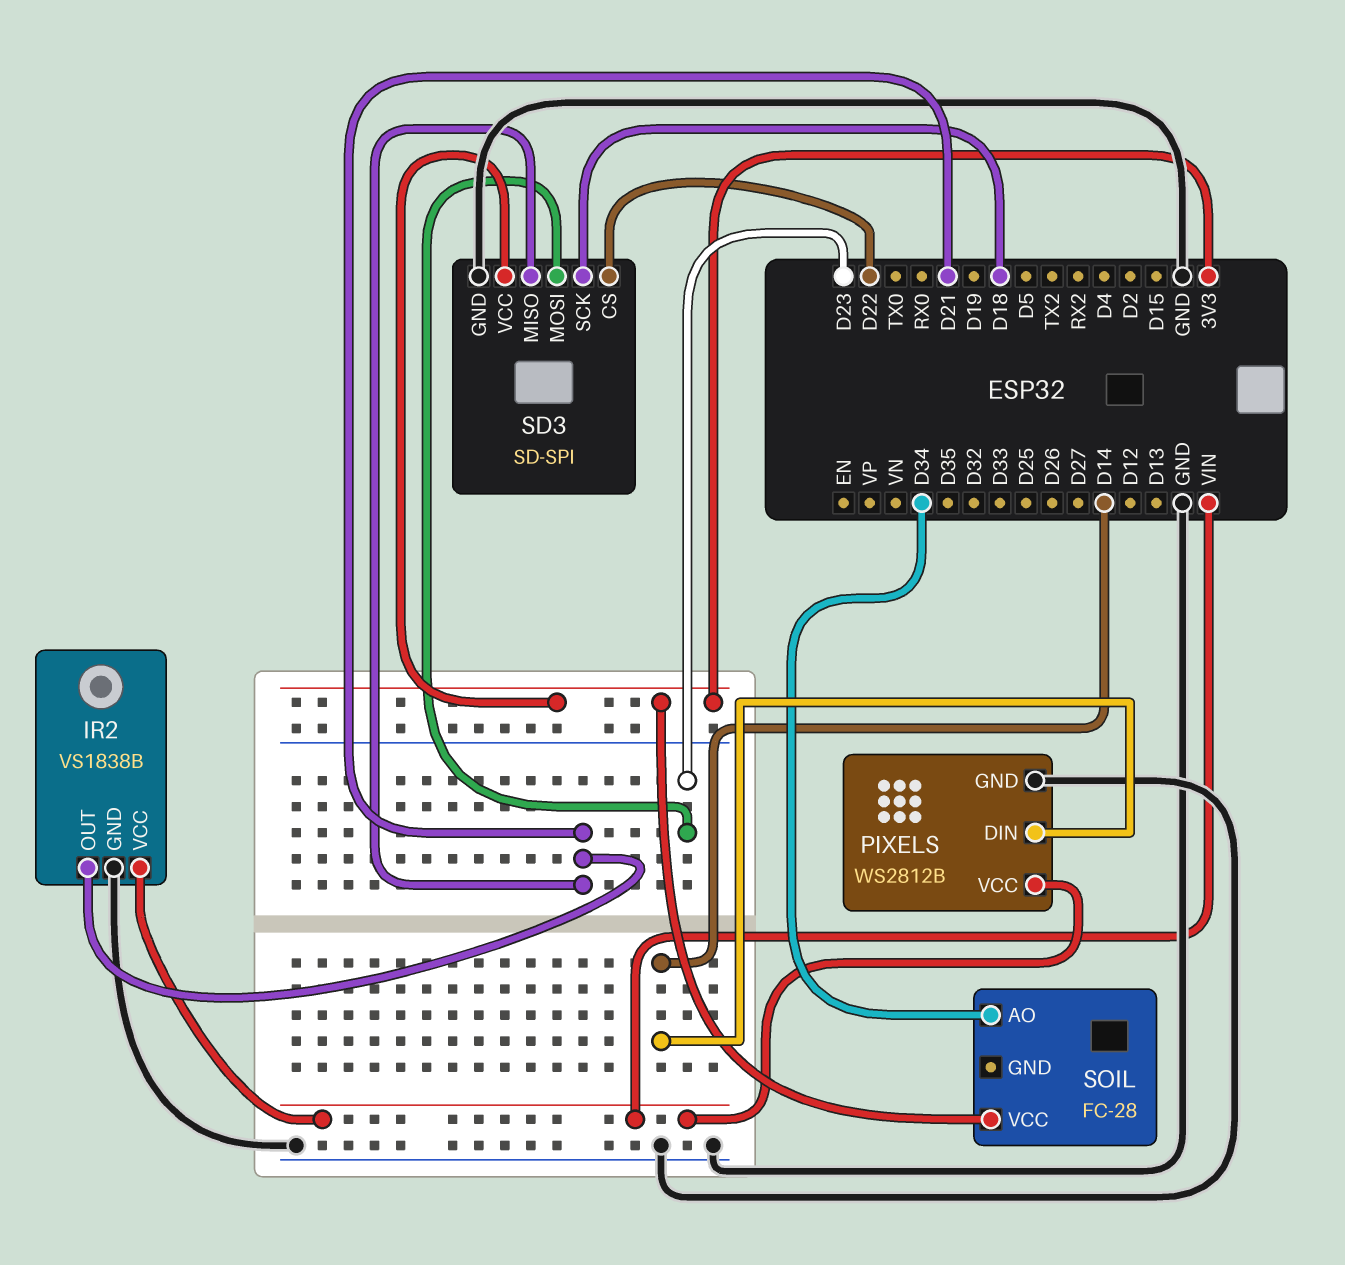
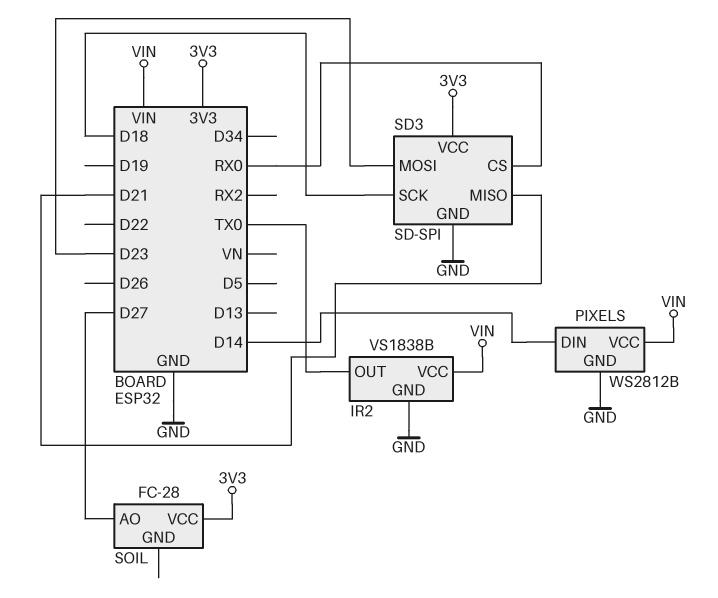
IR2 pin OUT: D21 -> TX0
SD3 pin CS: D22 -> RX0
SOIL pin AO: D34 -> D27

